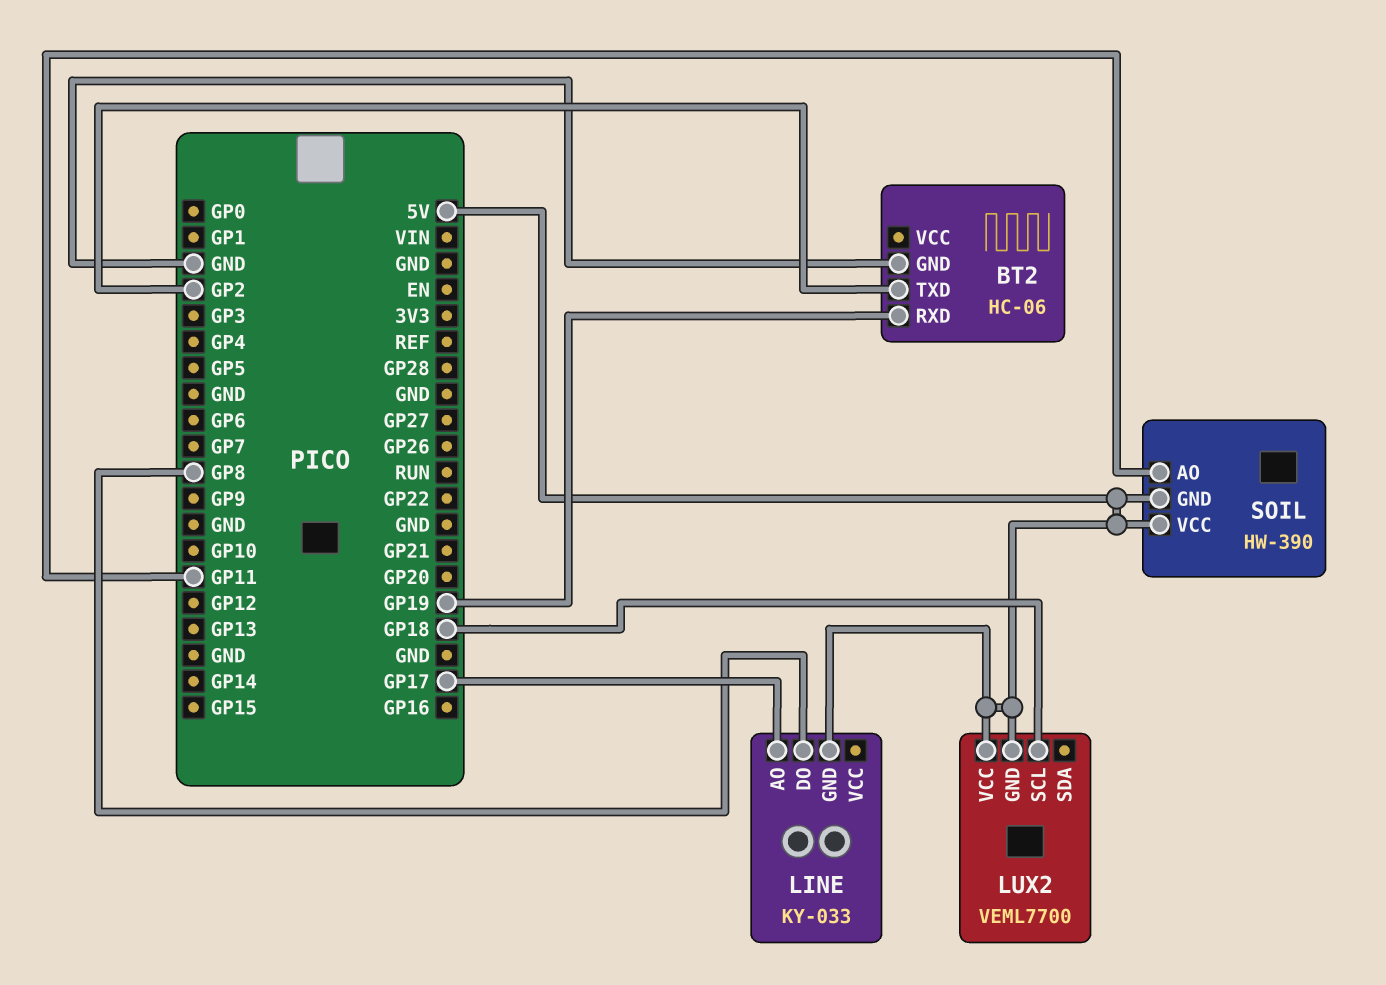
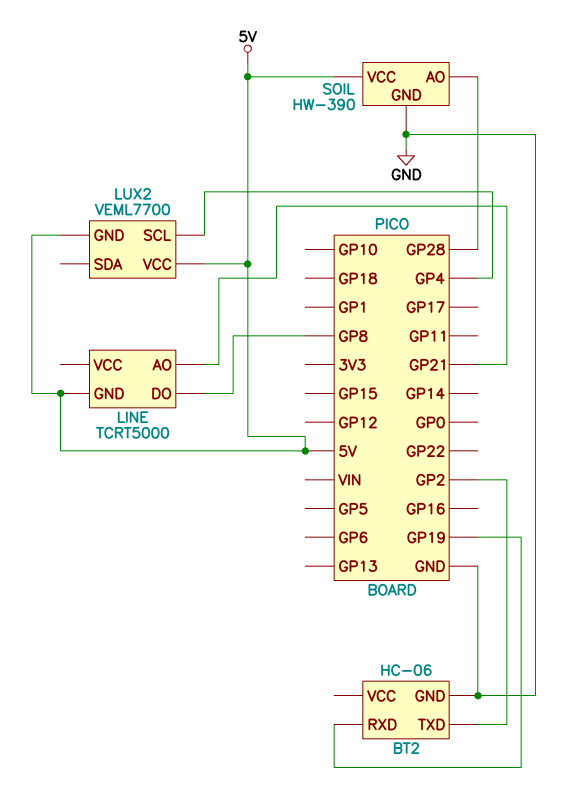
LINE: KY-033 -> TCRT5000
LINE pin AO: GP17 -> GP21
LUX2 pin SCL: GP18 -> GP4
SOIL pin AO: GP11 -> GP28
SOIL pin GND: 5V -> GND

